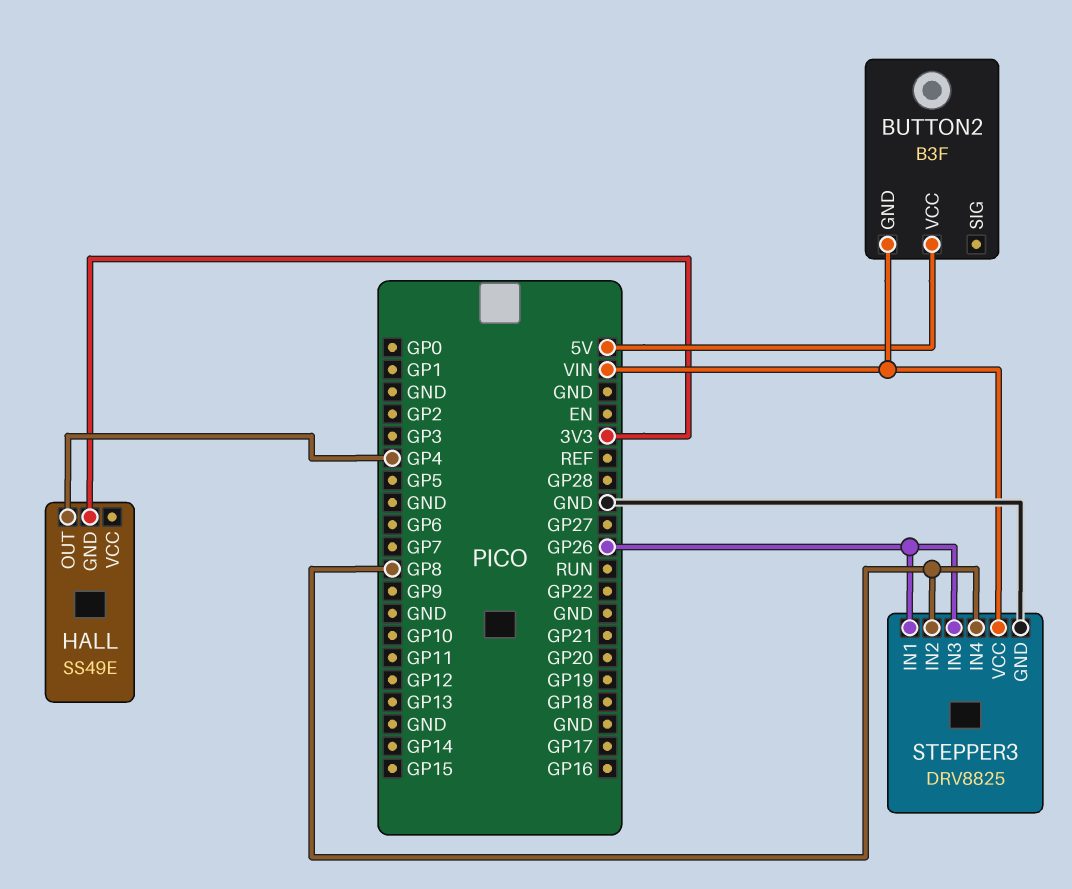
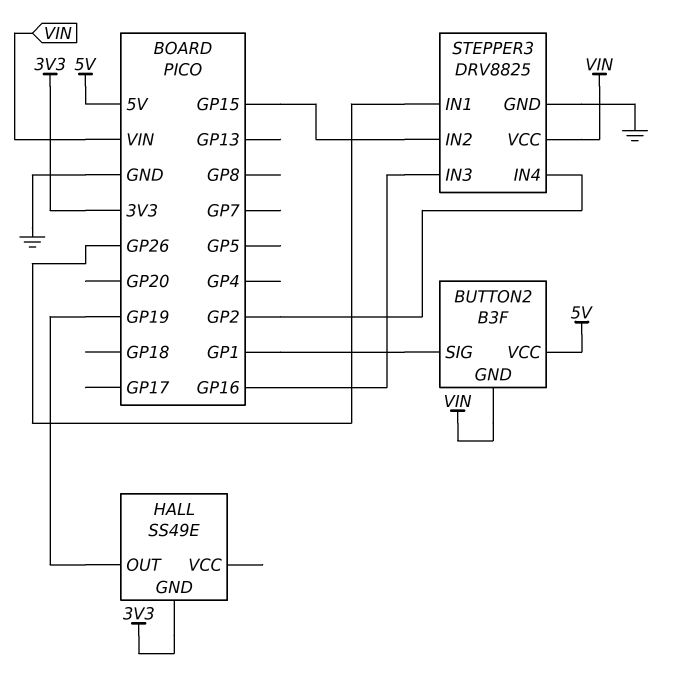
BUTTON2 pin SIG: none -> GP1
HALL pin OUT: GP4 -> GP19
STEPPER3 pin IN2: GP8 -> GP15
STEPPER3 pin IN3: GP26 -> GP16
STEPPER3 pin IN4: GP8 -> GP2

